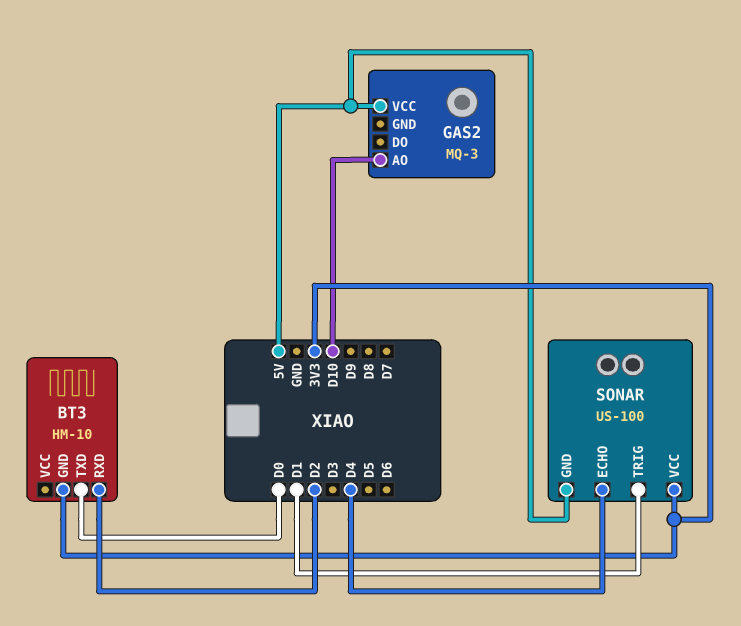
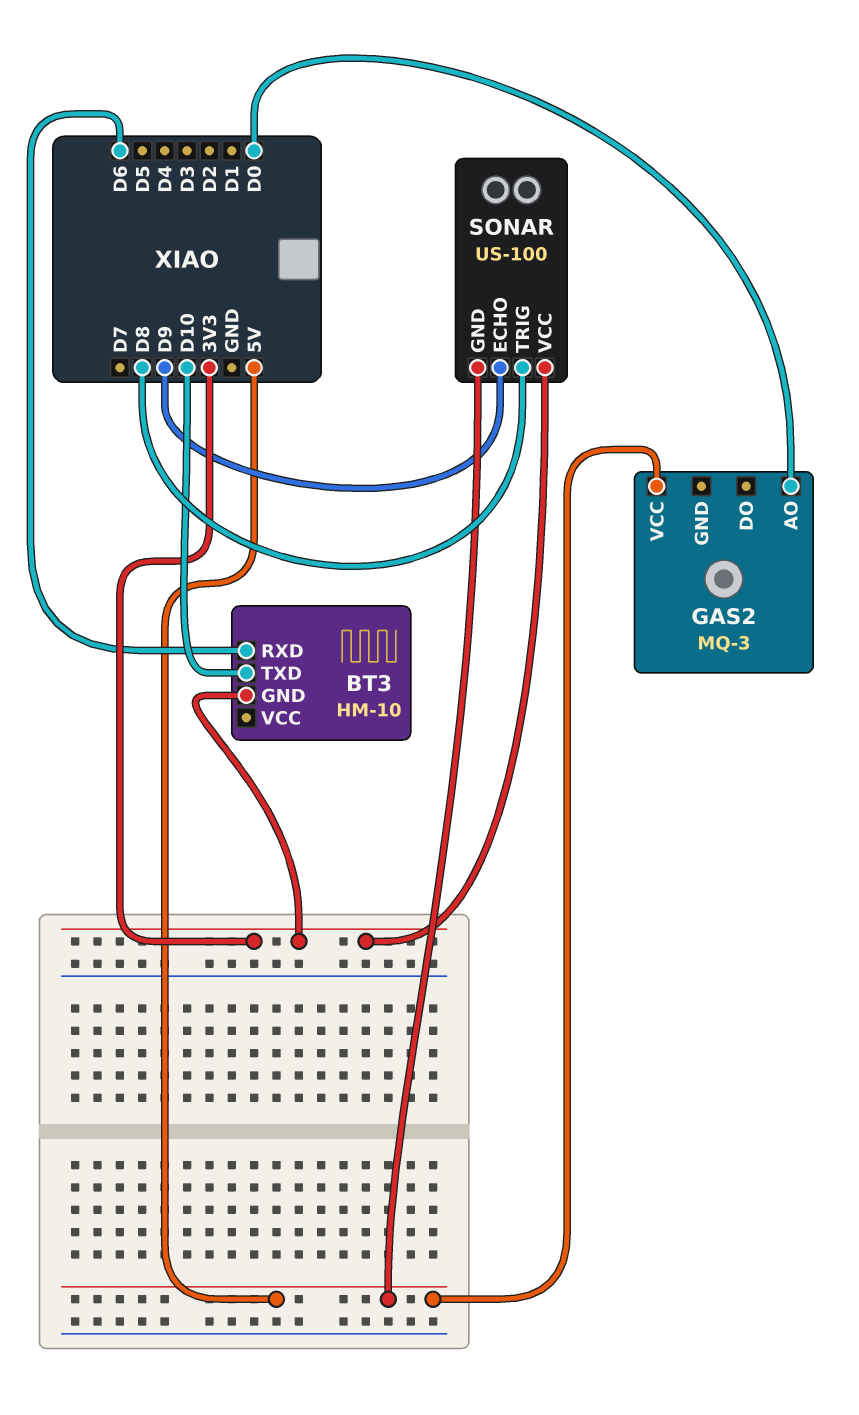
BT3 pin RXD: D2 -> D6
BT3 pin TXD: D0 -> D10
GAS2 pin AO: D10 -> D0
SONAR pin ECHO: D4 -> D9
SONAR pin TRIG: D1 -> D8

